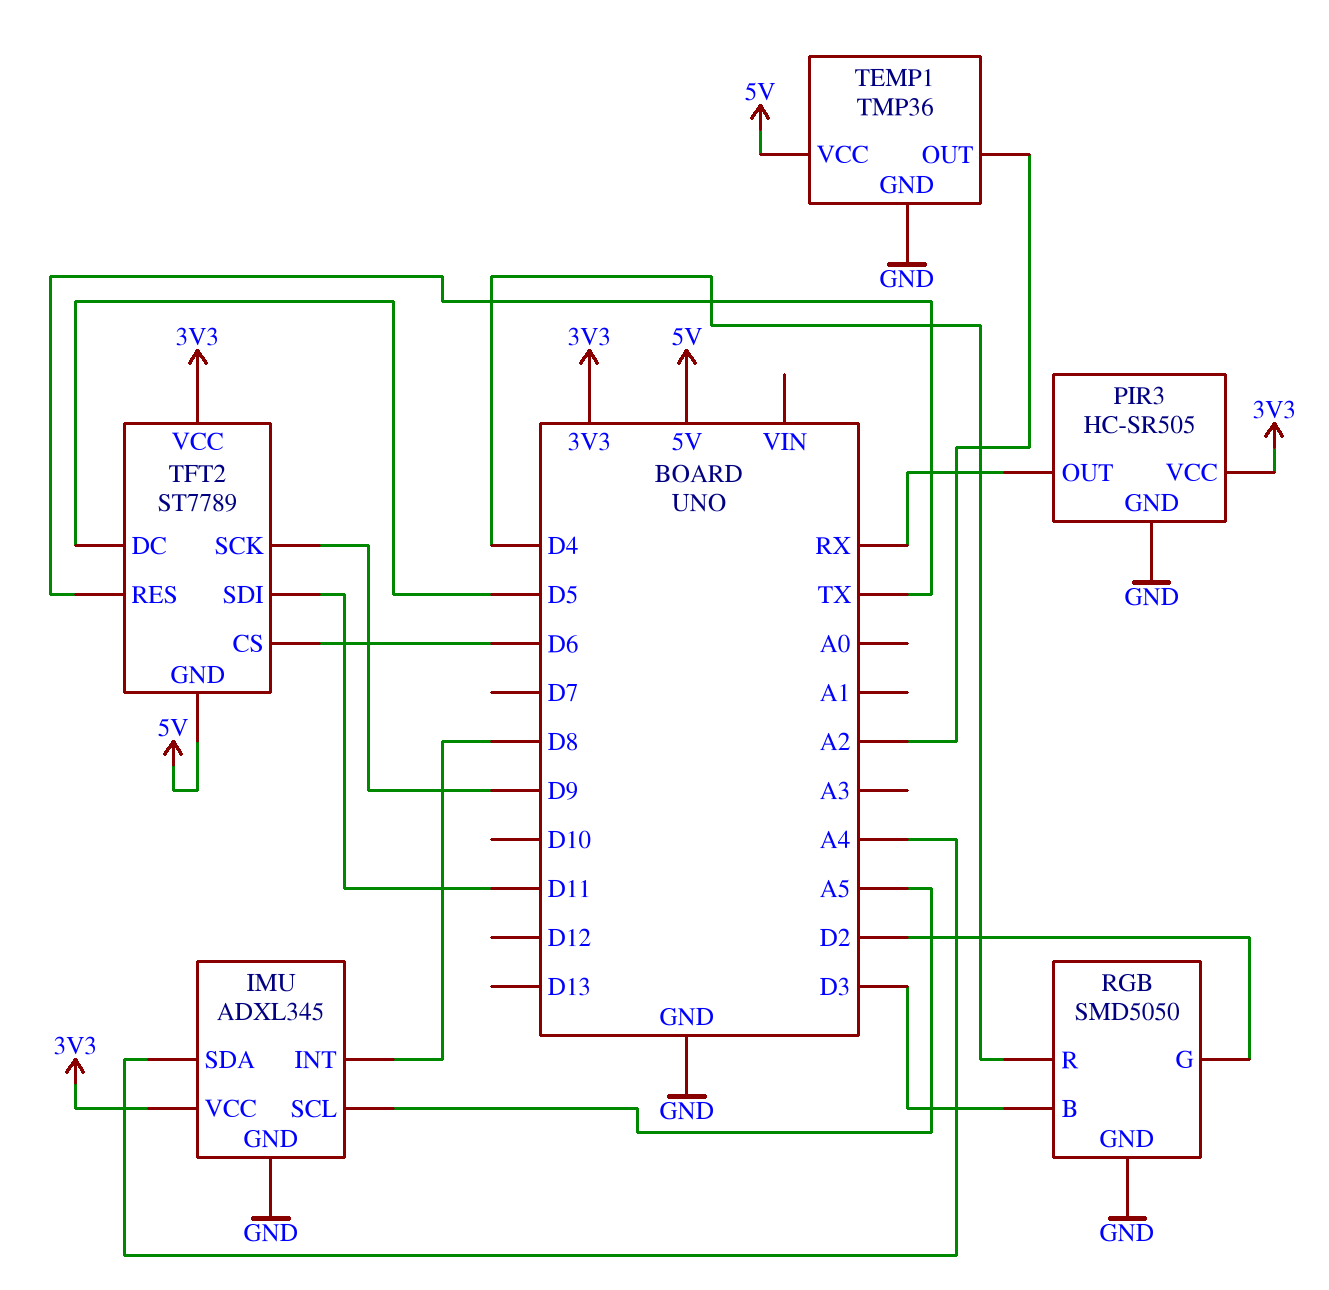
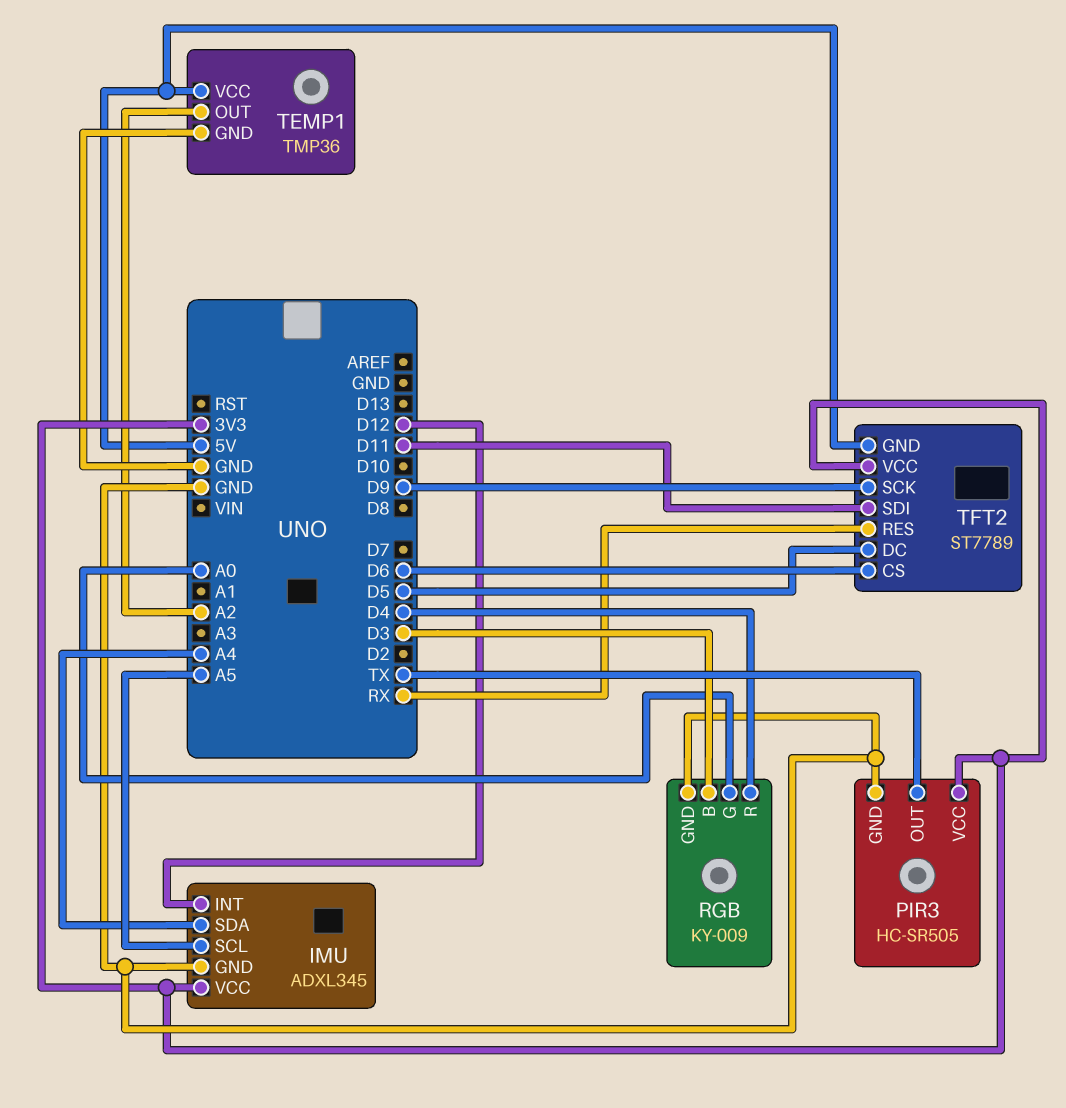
IMU pin INT: D8 -> D12
PIR3 pin OUT: RX -> TX
RGB: SMD5050 -> KY-009
RGB pin G: D2 -> A0
TFT2 pin RES: TX -> RX

